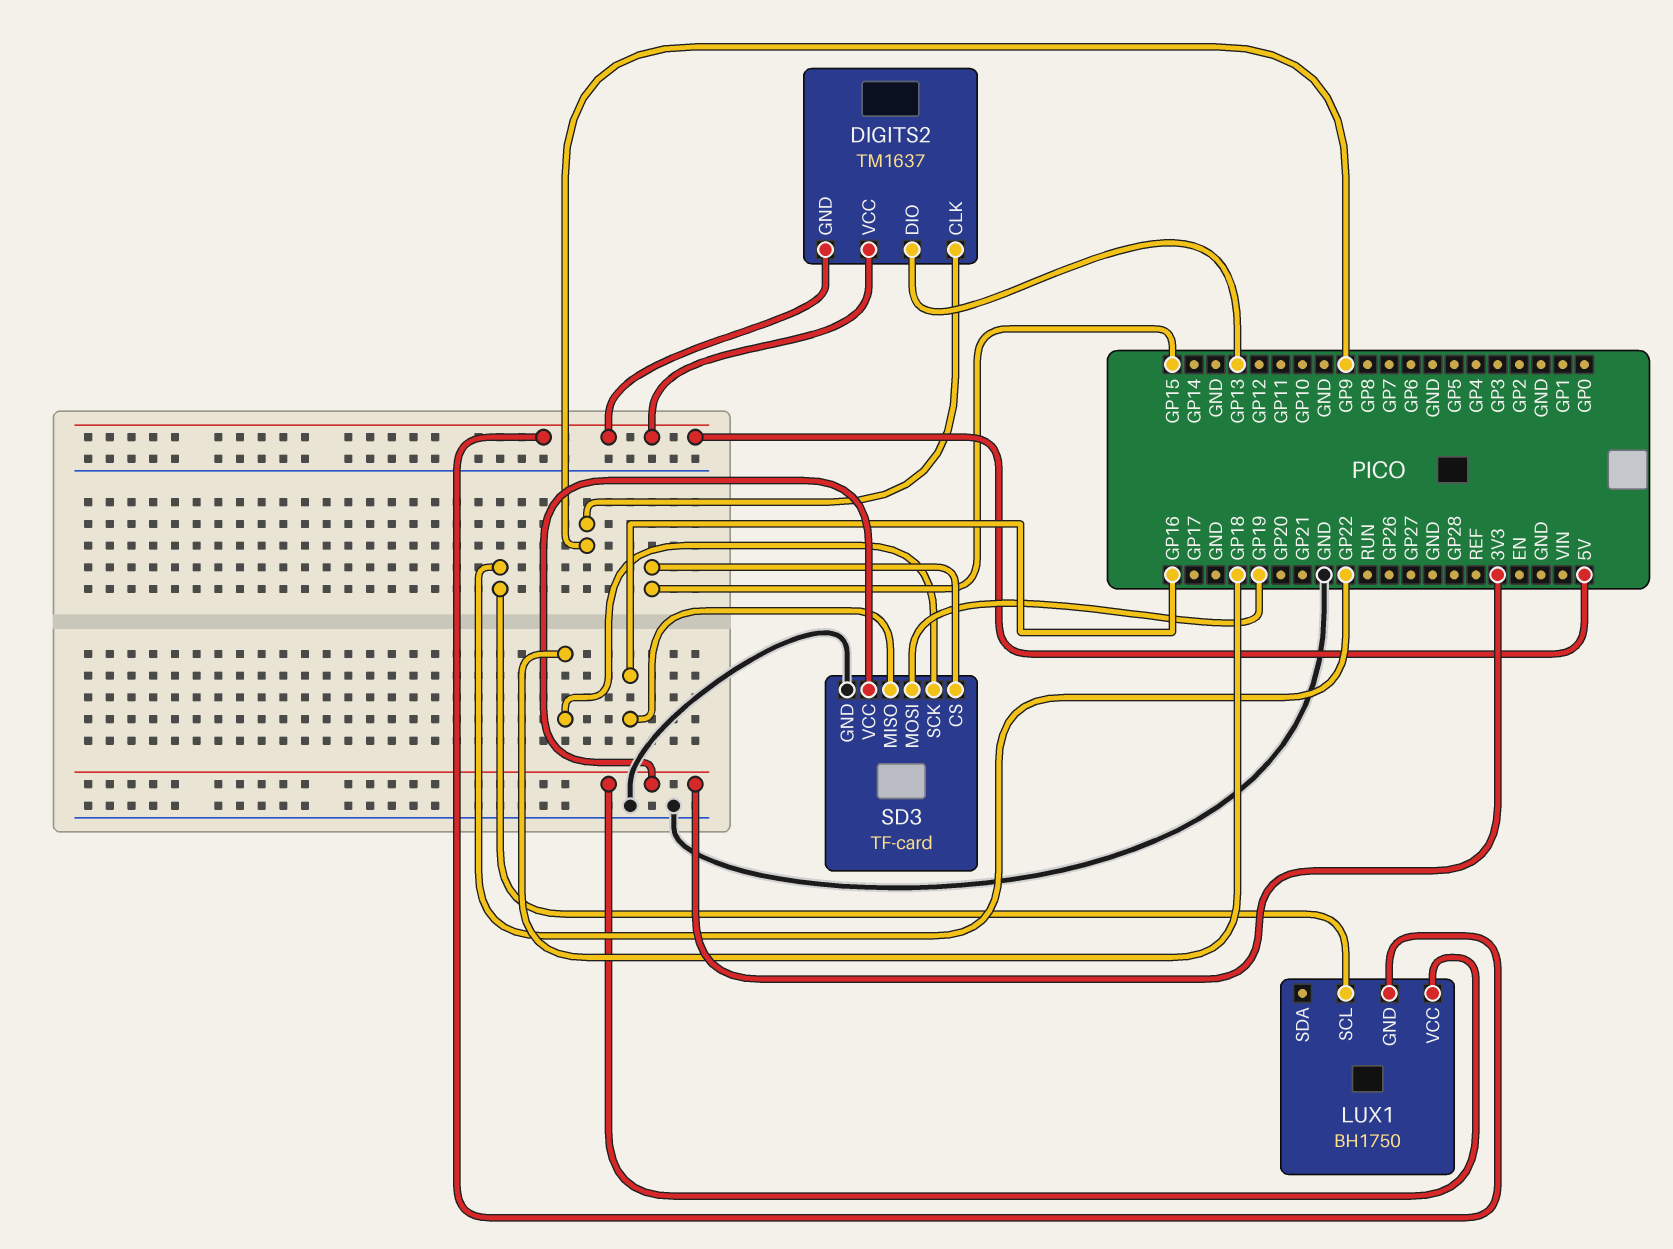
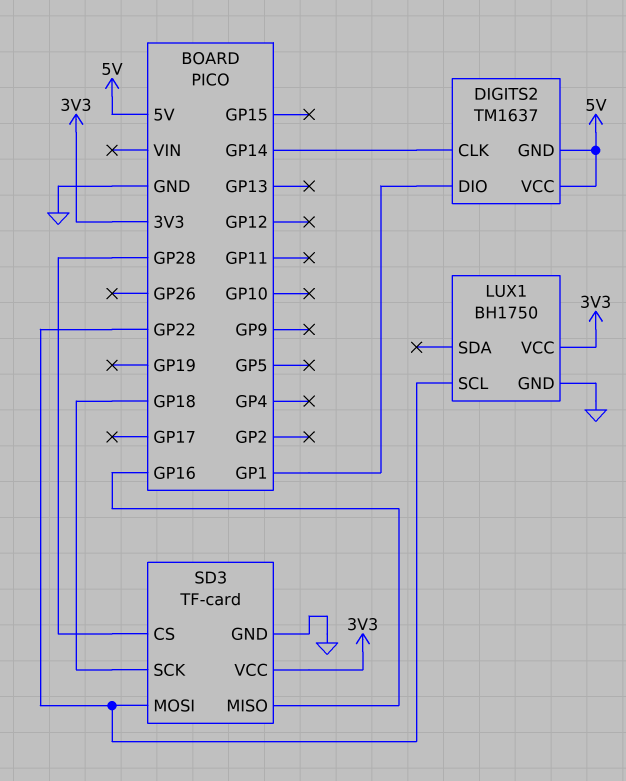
DIGITS2 pin CLK: GP9 -> GP14
DIGITS2 pin DIO: GP13 -> GP1
LUX1 pin GND: 5V -> GND
SD3 pin CS: GP15 -> GP28
SD3 pin MOSI: GP19 -> GP22

